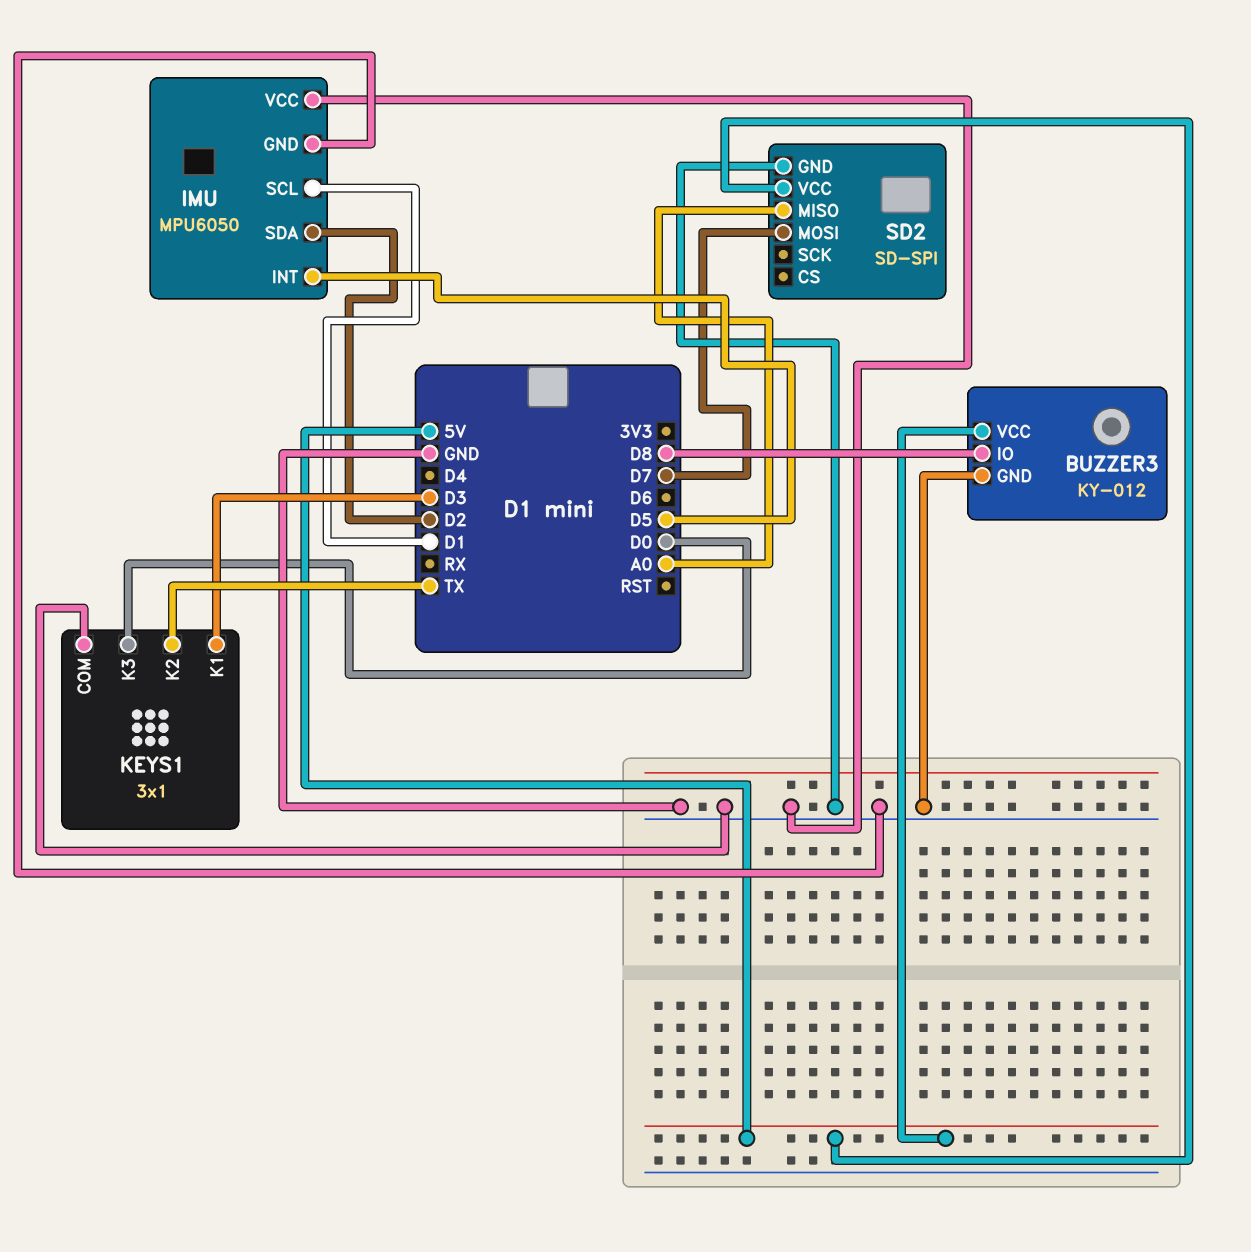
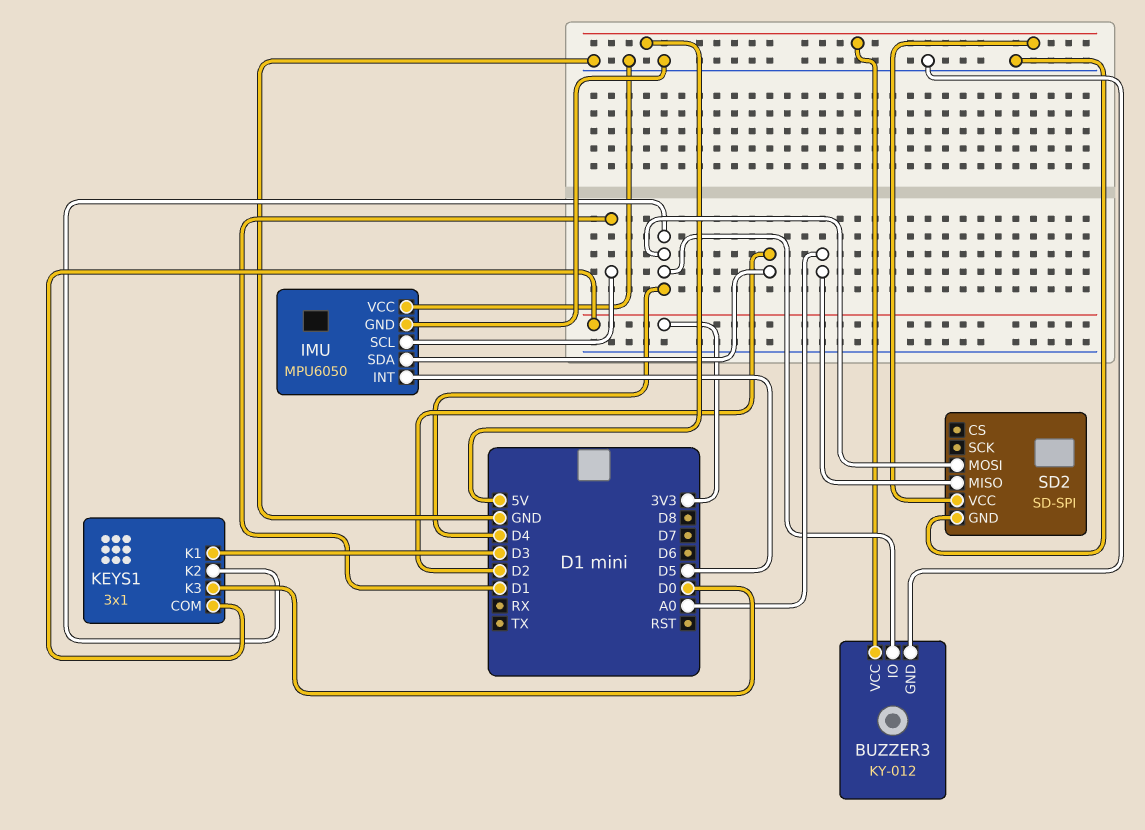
BUZZER3 pin IO: D8 -> D4
KEYS1 pin COM: GND -> 3V3
KEYS1 pin K2: TX -> D4
SD2 pin MOSI: D7 -> D4

